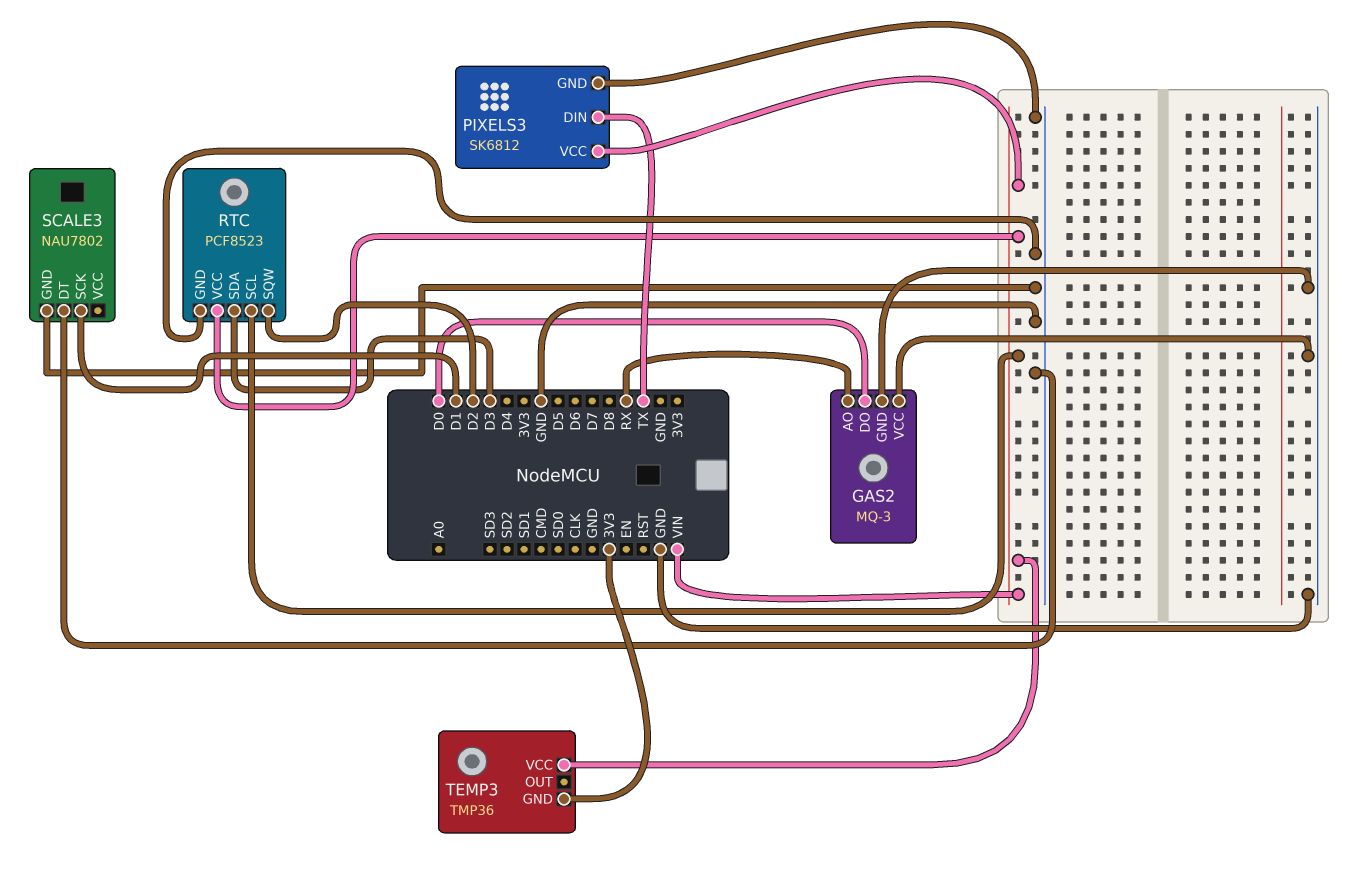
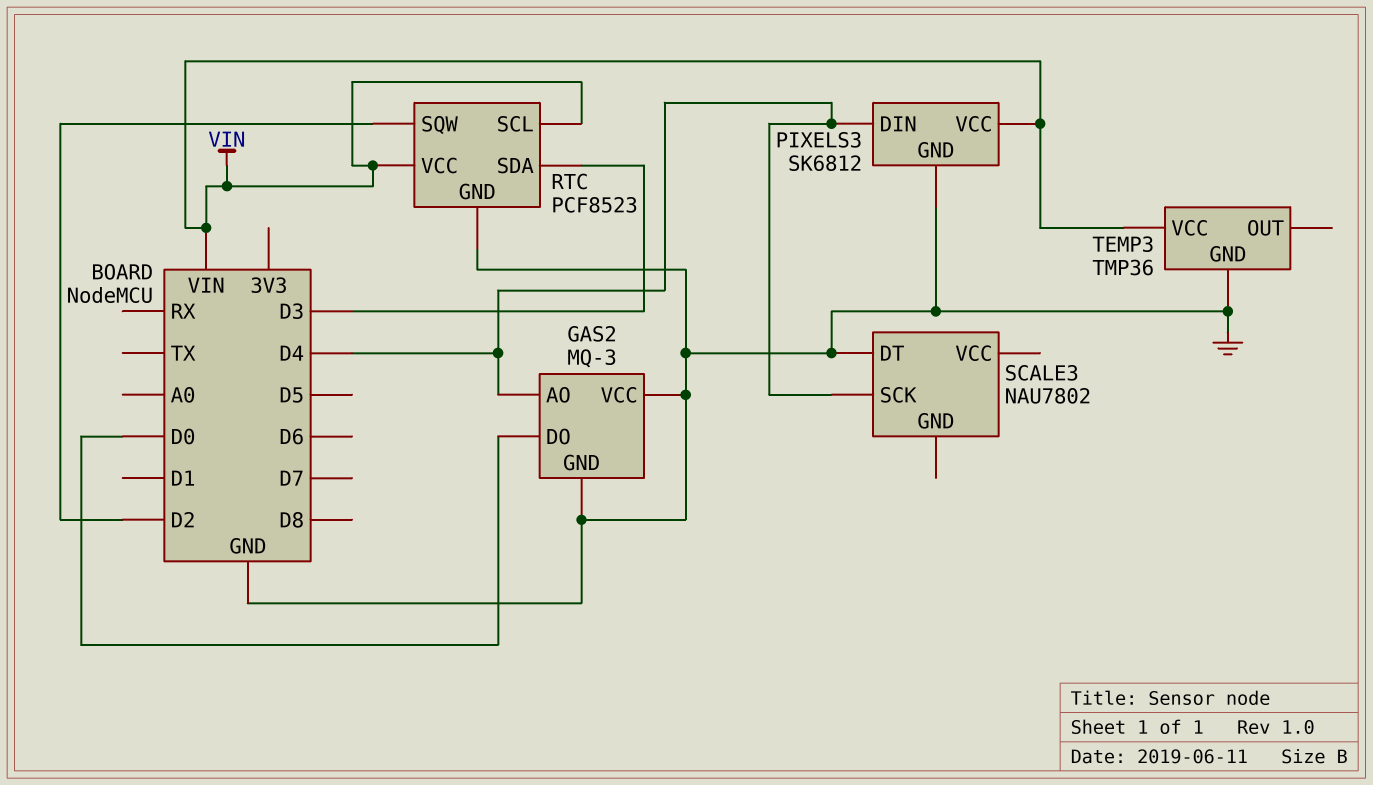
GAS2 pin AO: RX -> D4
PIXELS3 pin DIN: TX -> D4
SCALE3 pin GND: GND -> none
SCALE3 pin SCK: D1 -> D4
TEMP3 pin GND: 3V3 -> GND

